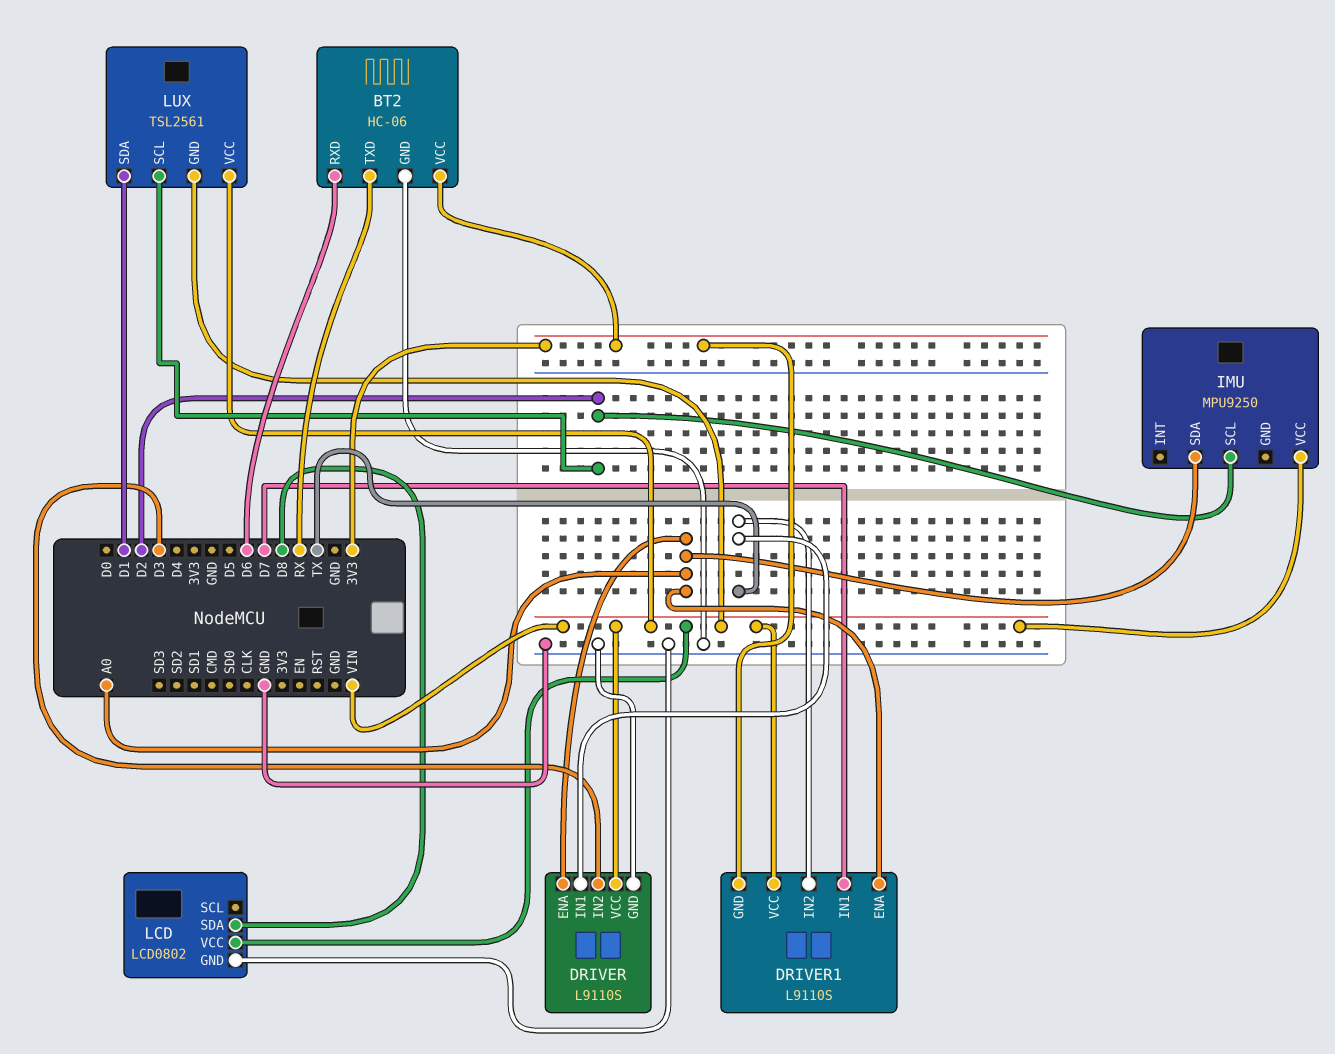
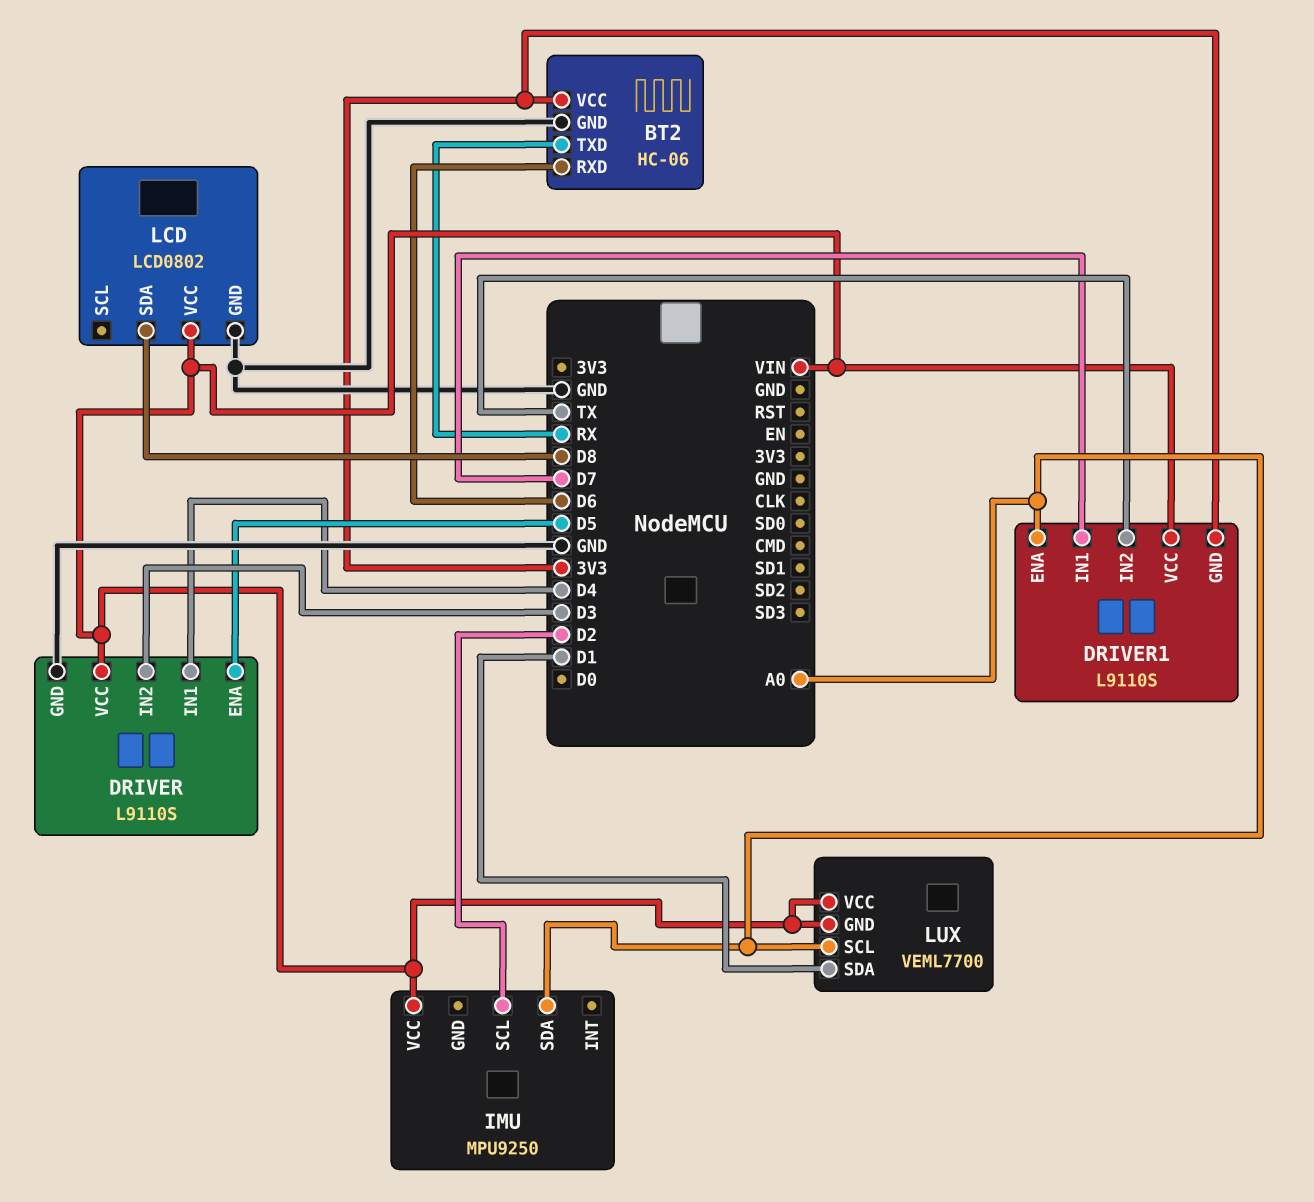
DRIVER pin ENA: A0 -> D5
DRIVER pin IN1: TX -> D4
LUX: TSL2561 -> VEML7700
LUX pin SCL: D2 -> A0

